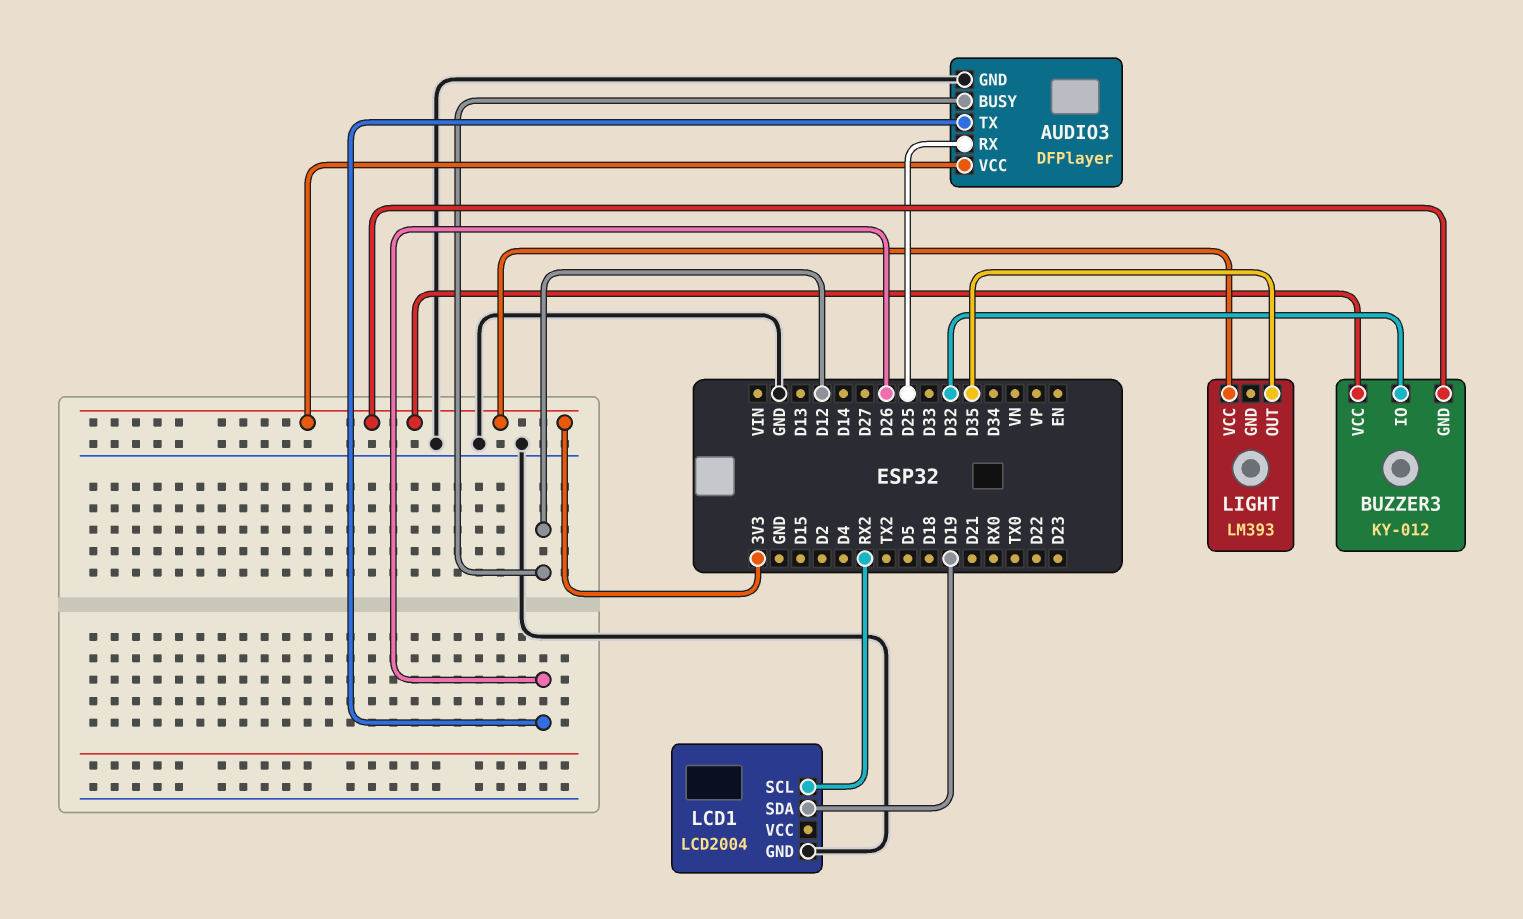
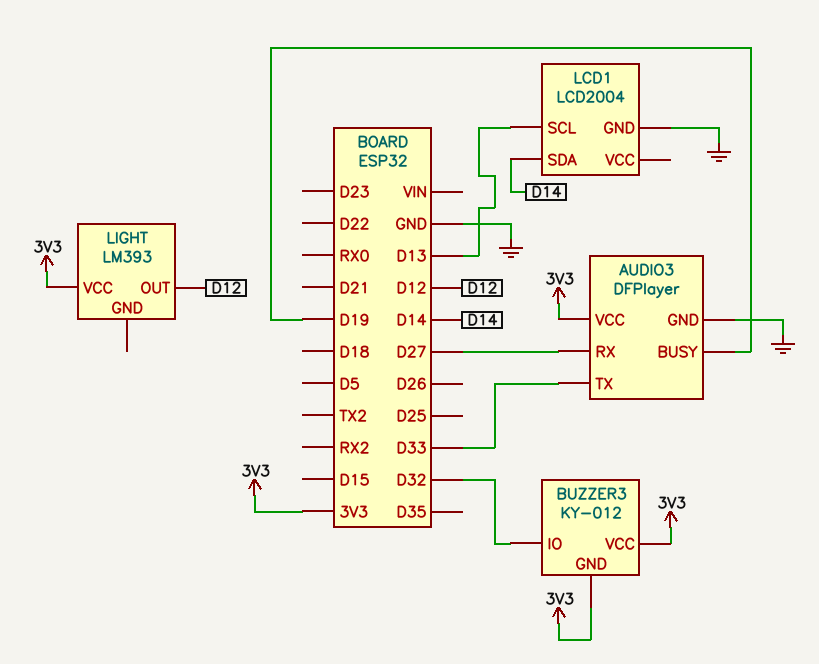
AUDIO3 pin BUSY: D12 -> D19
AUDIO3 pin RX: D25 -> D27
AUDIO3 pin TX: D26 -> D33
LCD1 pin SCL: RX2 -> D13
LCD1 pin SDA: D19 -> D14
LIGHT pin OUT: D35 -> D12

